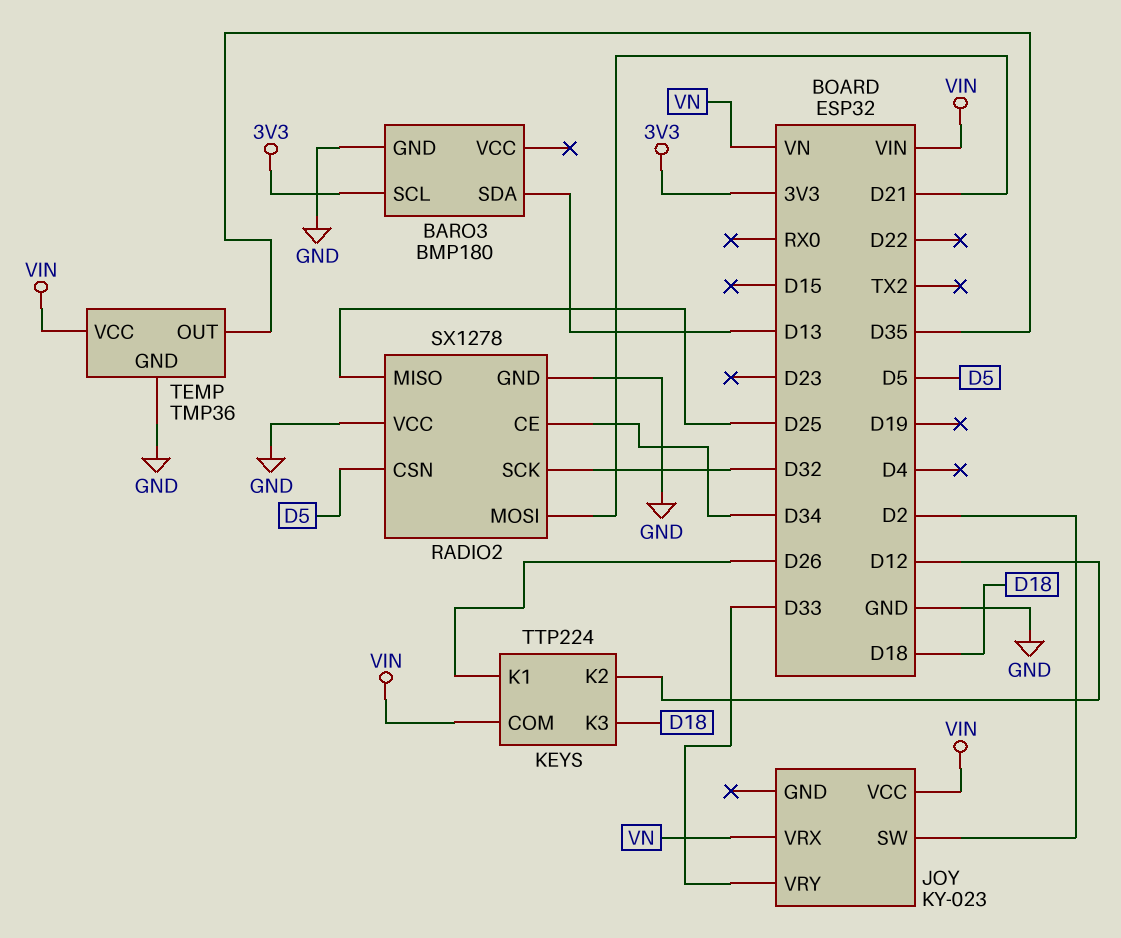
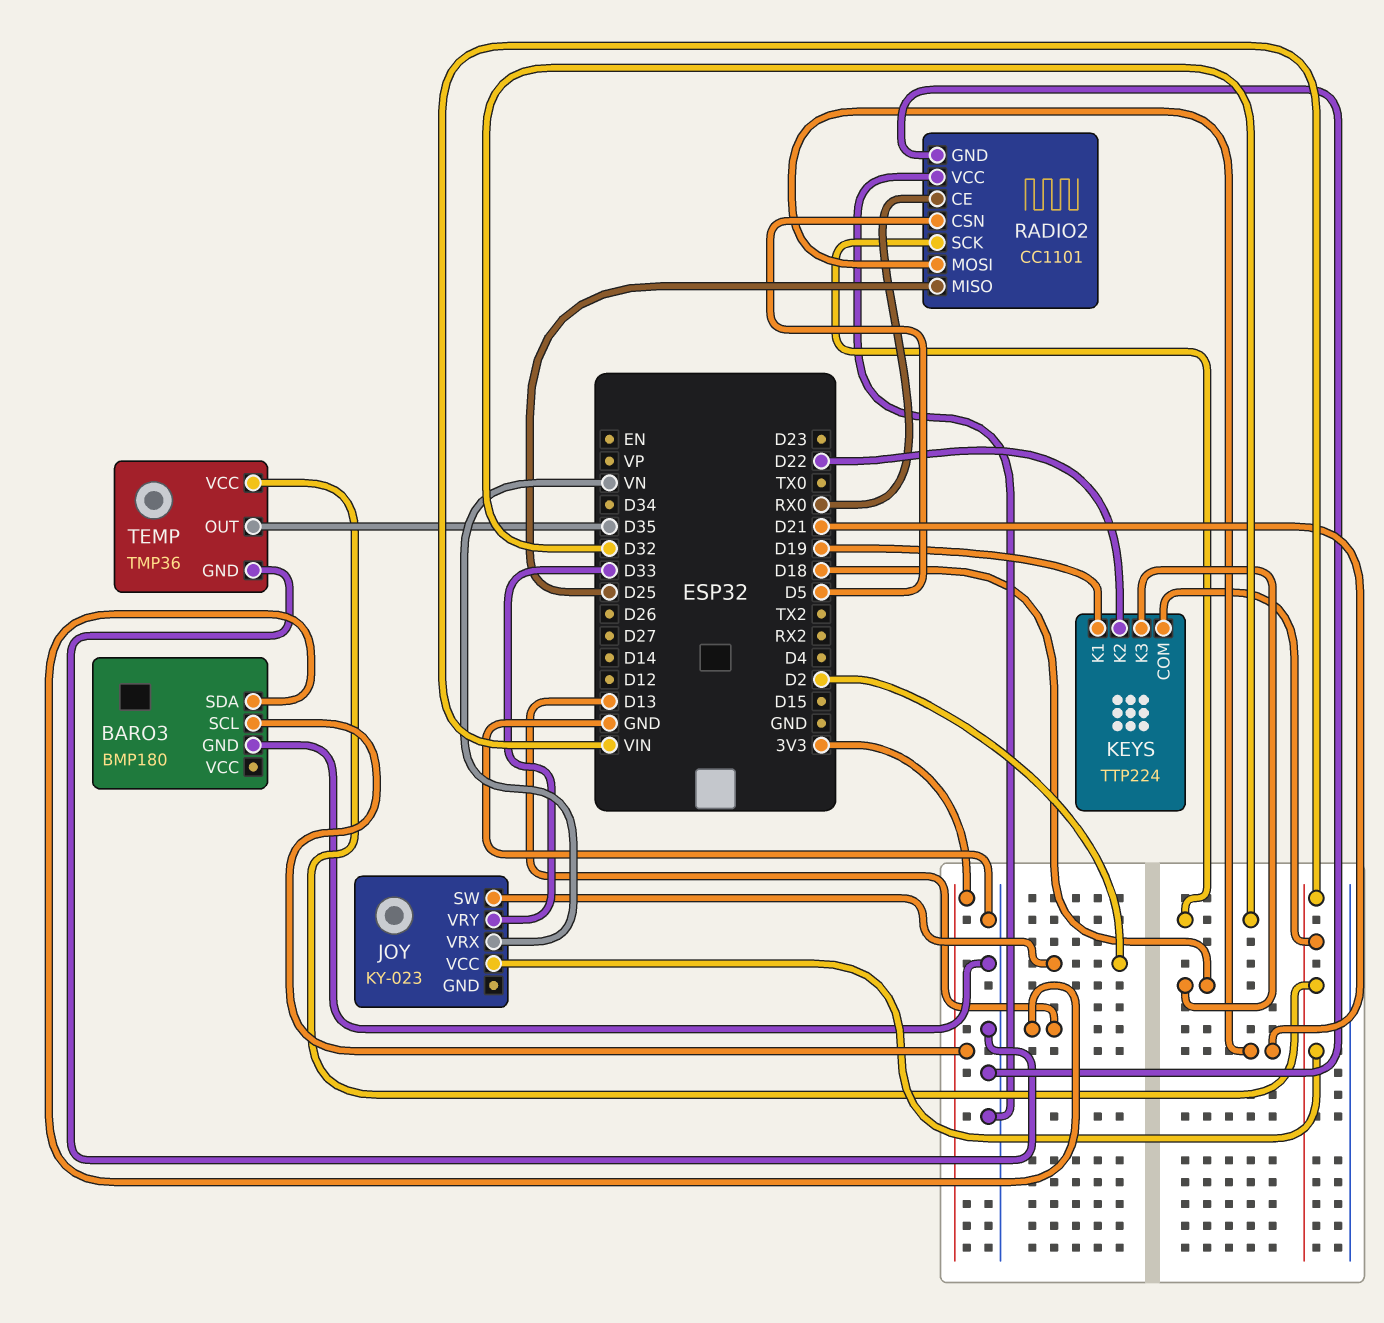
KEYS pin K1: D26 -> D19
KEYS pin K2: D12 -> D22
RADIO2: SX1278 -> CC1101
RADIO2 pin CE: D34 -> RX0

